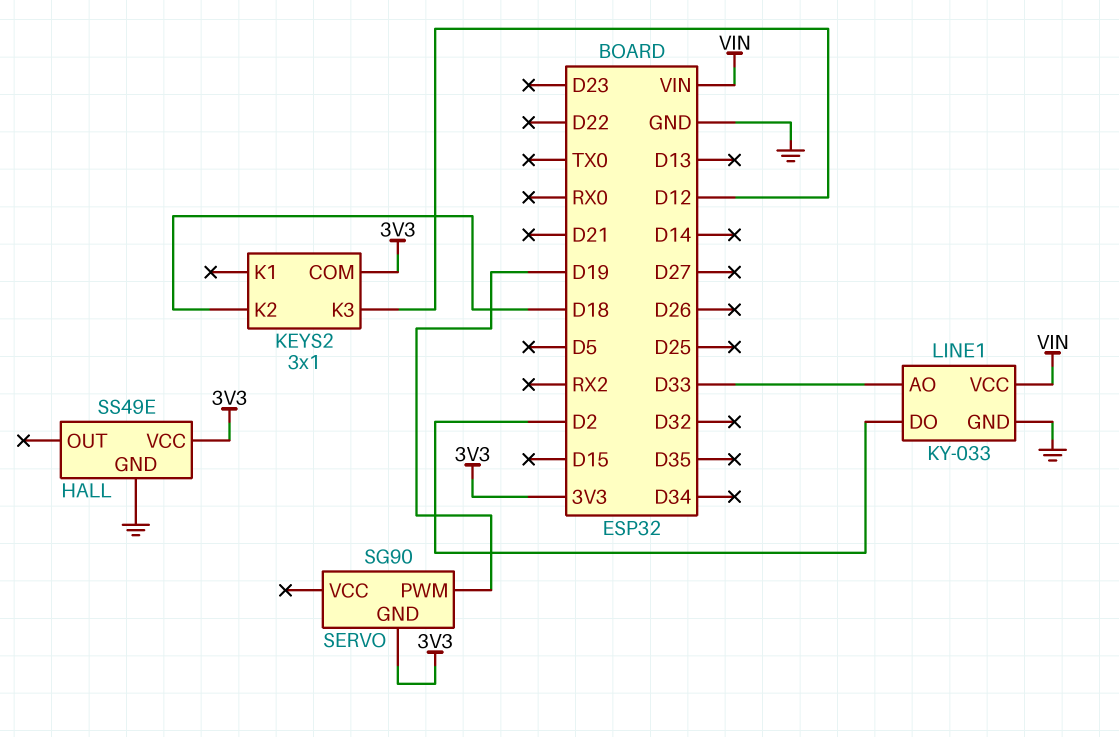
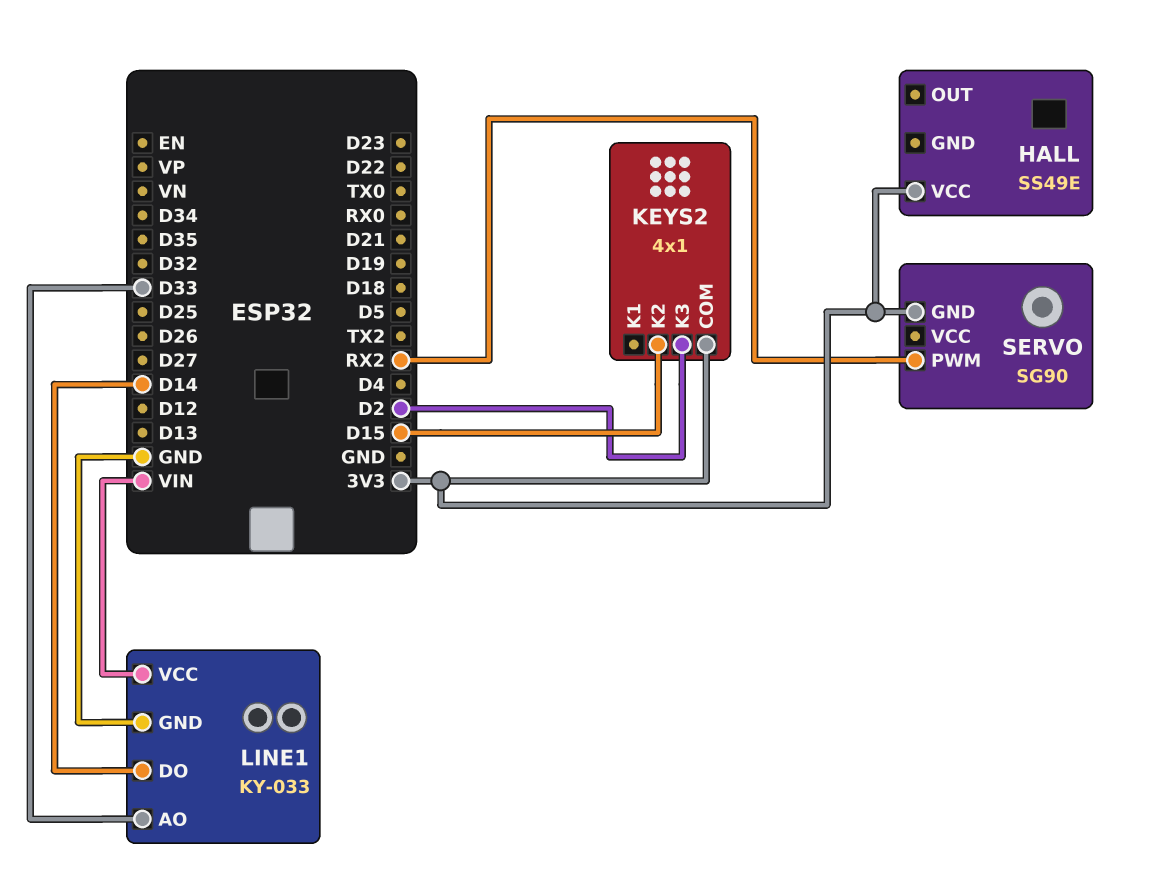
HALL pin GND: GND -> none
KEYS2: 3x1 -> 4x1
KEYS2 pin K2: D18 -> D15
KEYS2 pin K3: D12 -> D2
LINE1 pin DO: D2 -> D14
SERVO pin PWM: D19 -> RX2

